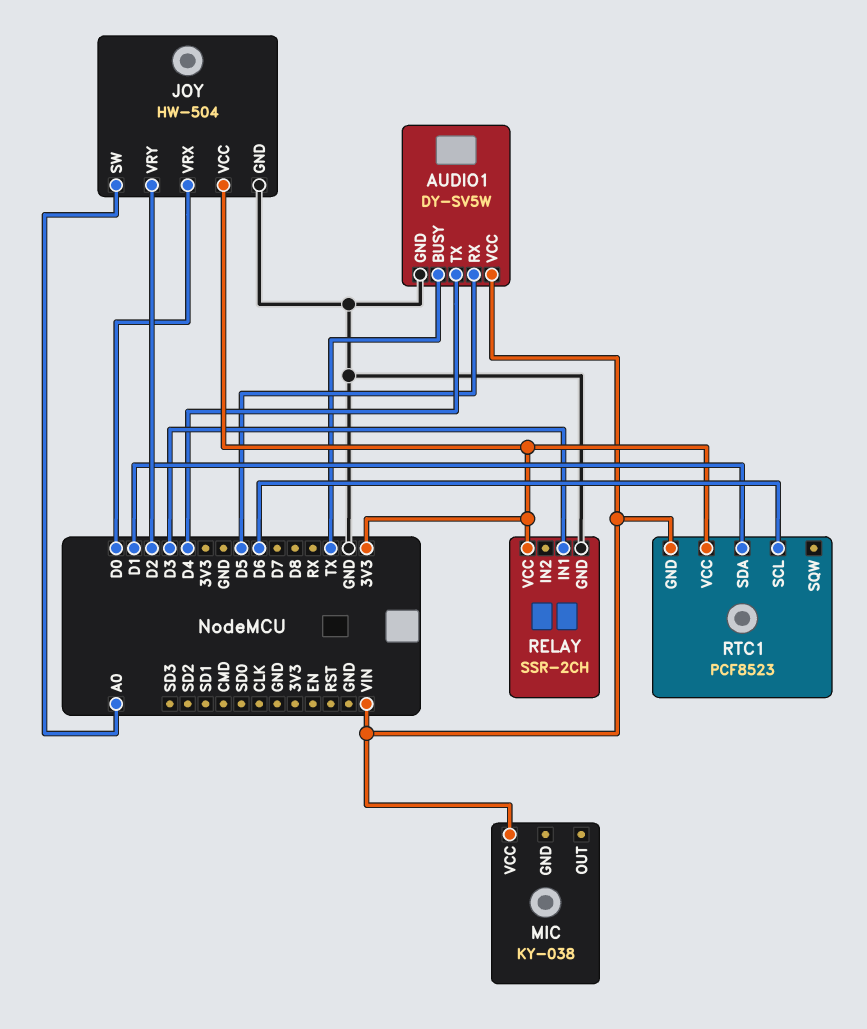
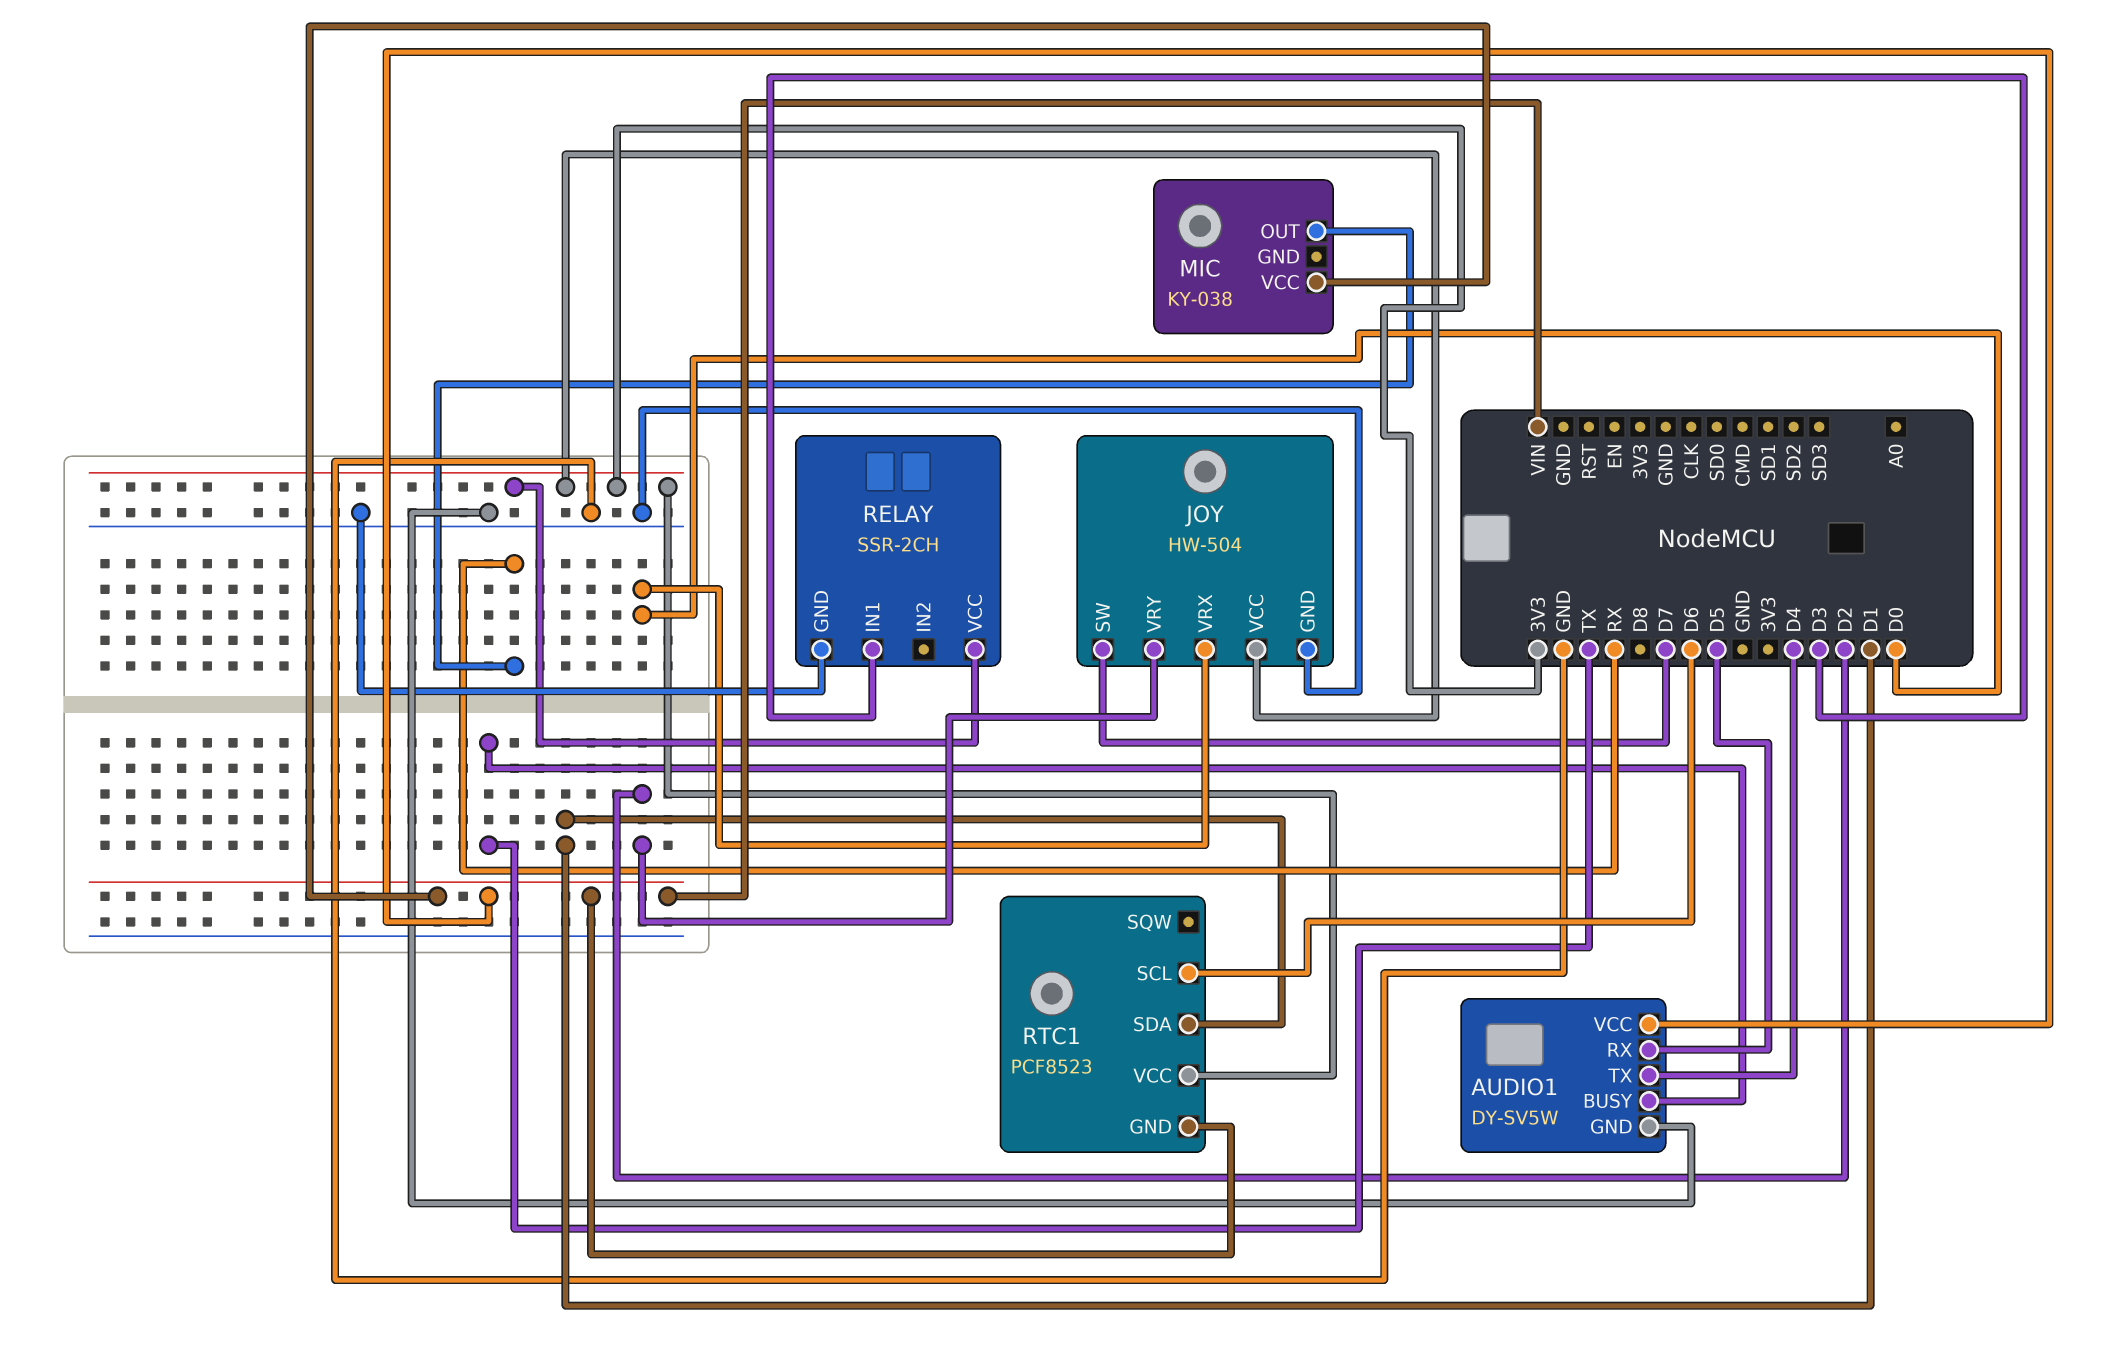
JOY pin SW: A0 -> D7
MIC pin OUT: none -> RX

